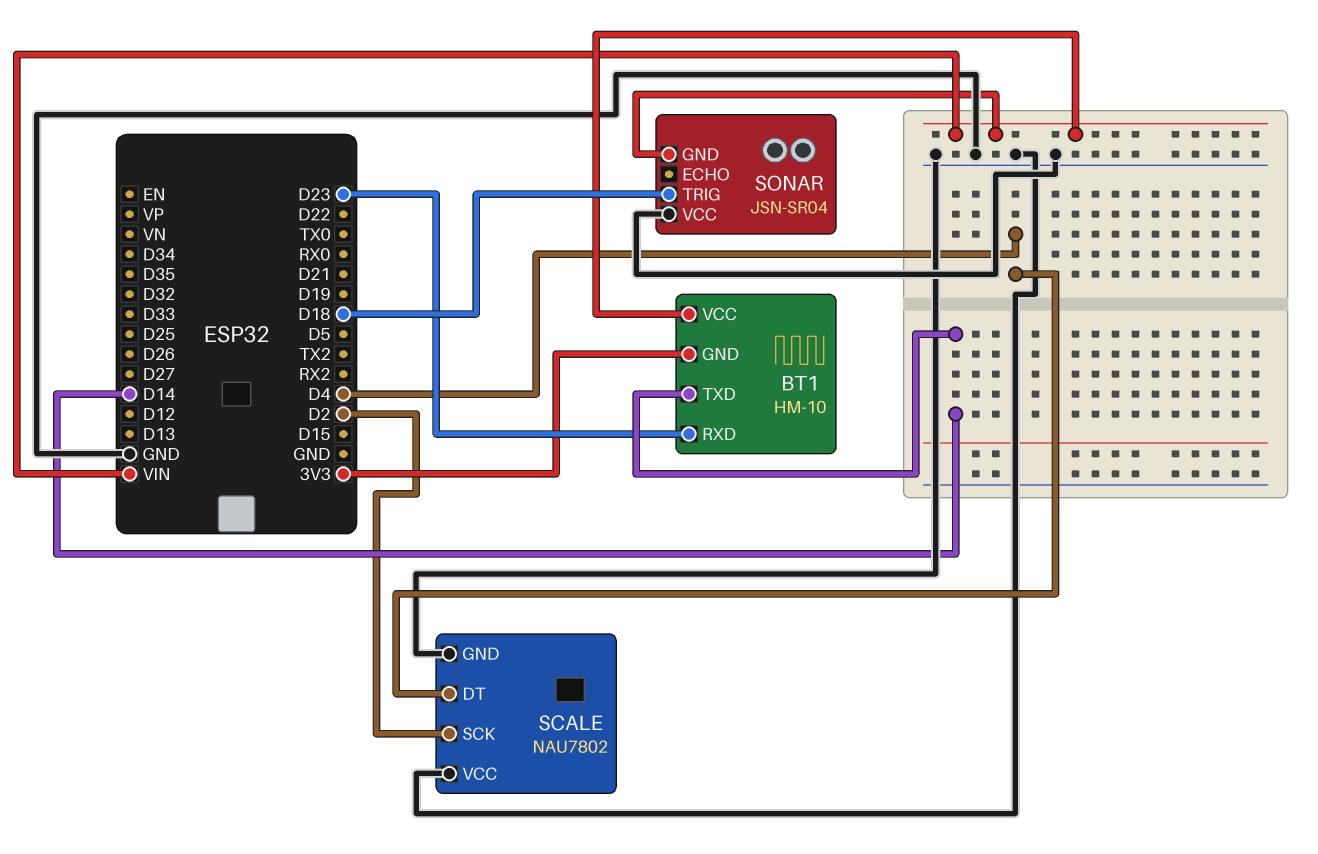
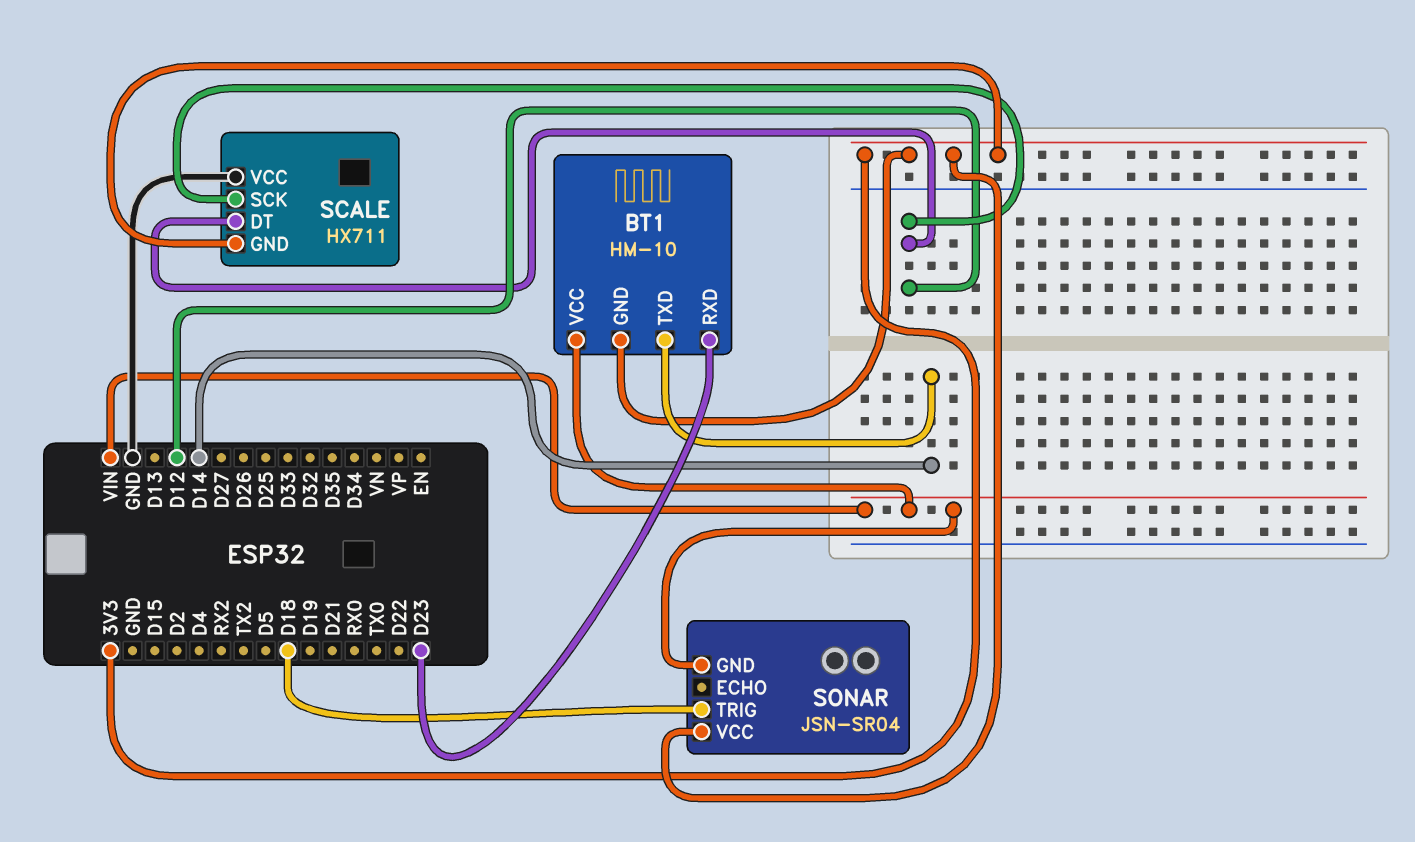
SCALE: NAU7802 -> HX711
SCALE pin DT: D4 -> D12
SCALE pin GND: GND -> 3V3
SCALE pin SCK: D2 -> D12
SONAR pin VCC: GND -> 3V3

